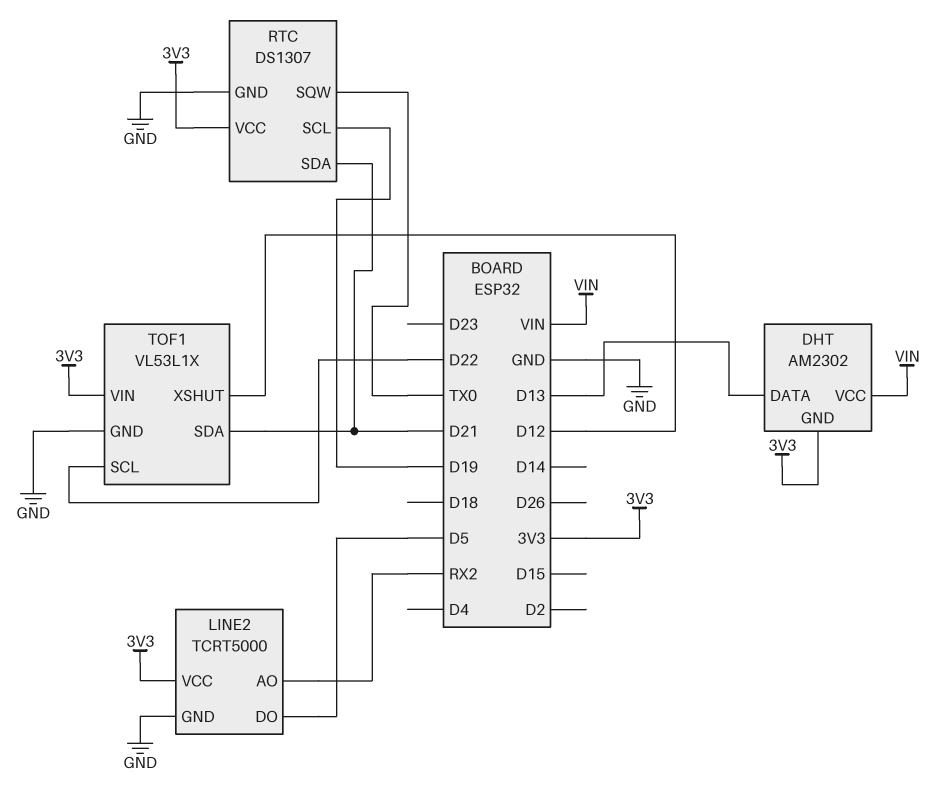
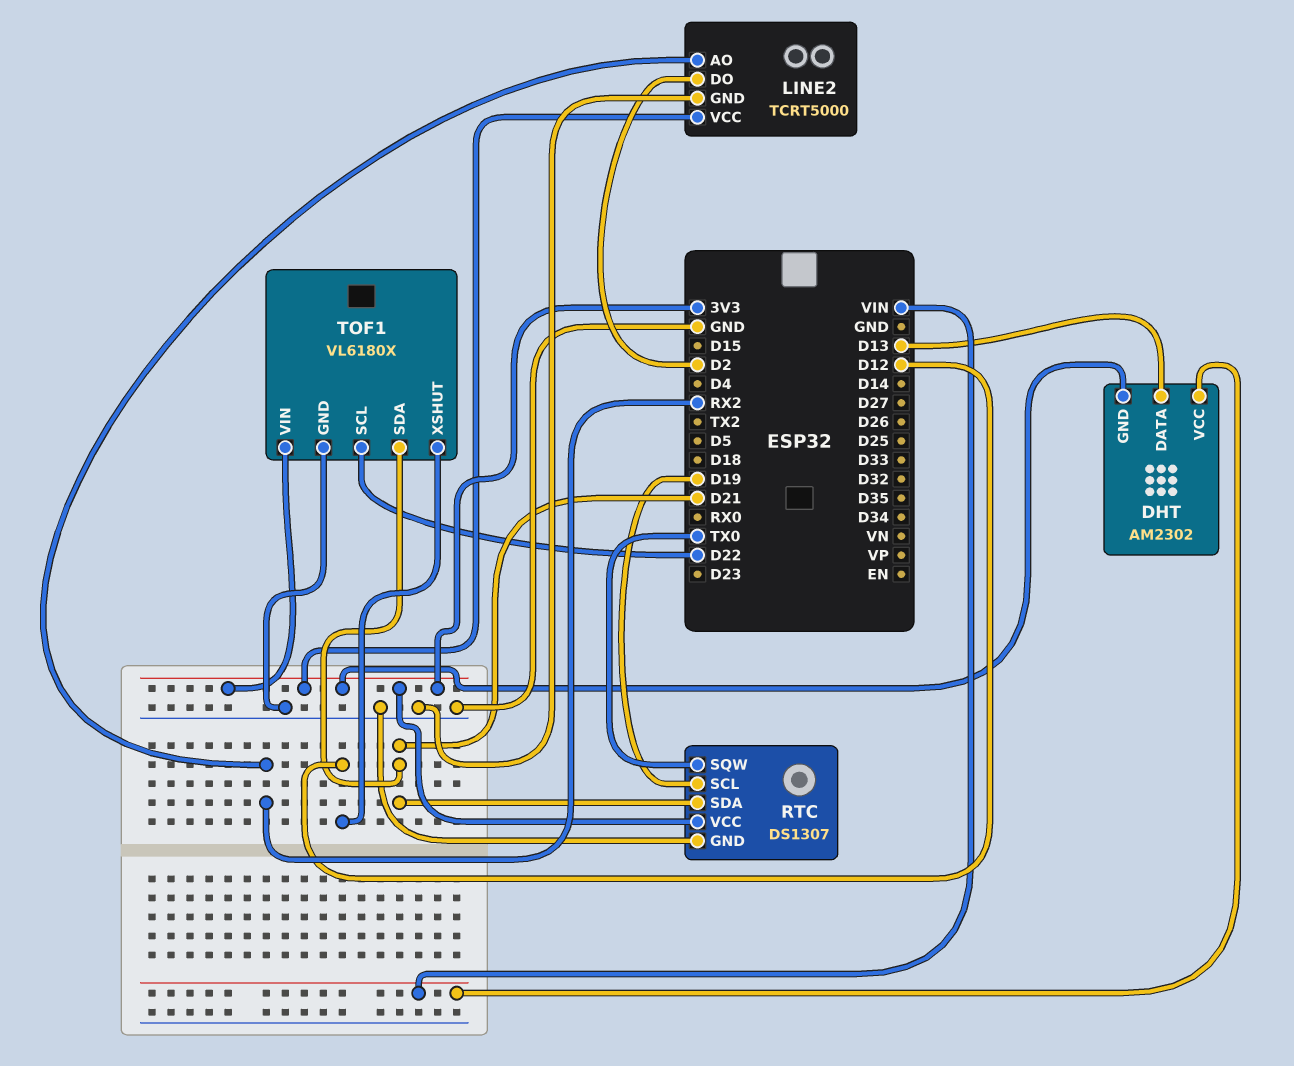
LINE2 pin DO: D5 -> D2
TOF1: VL53L1X -> VL6180X

